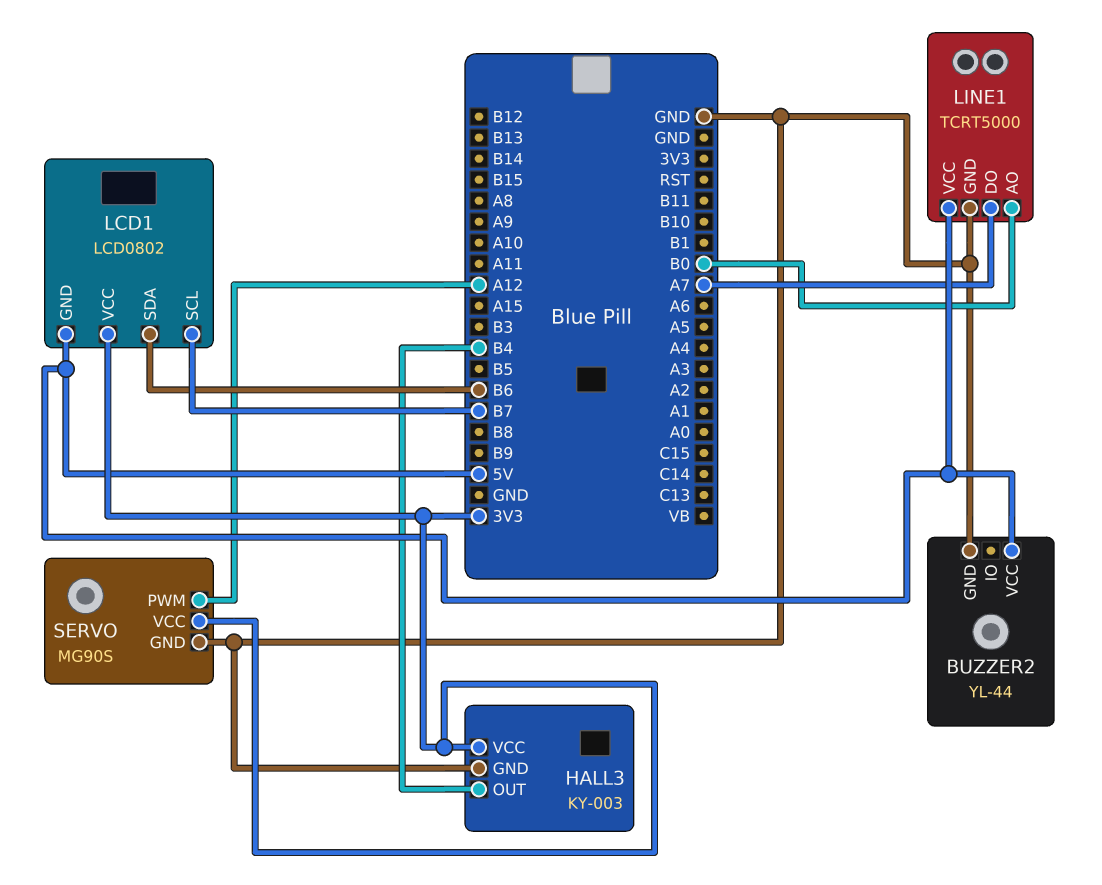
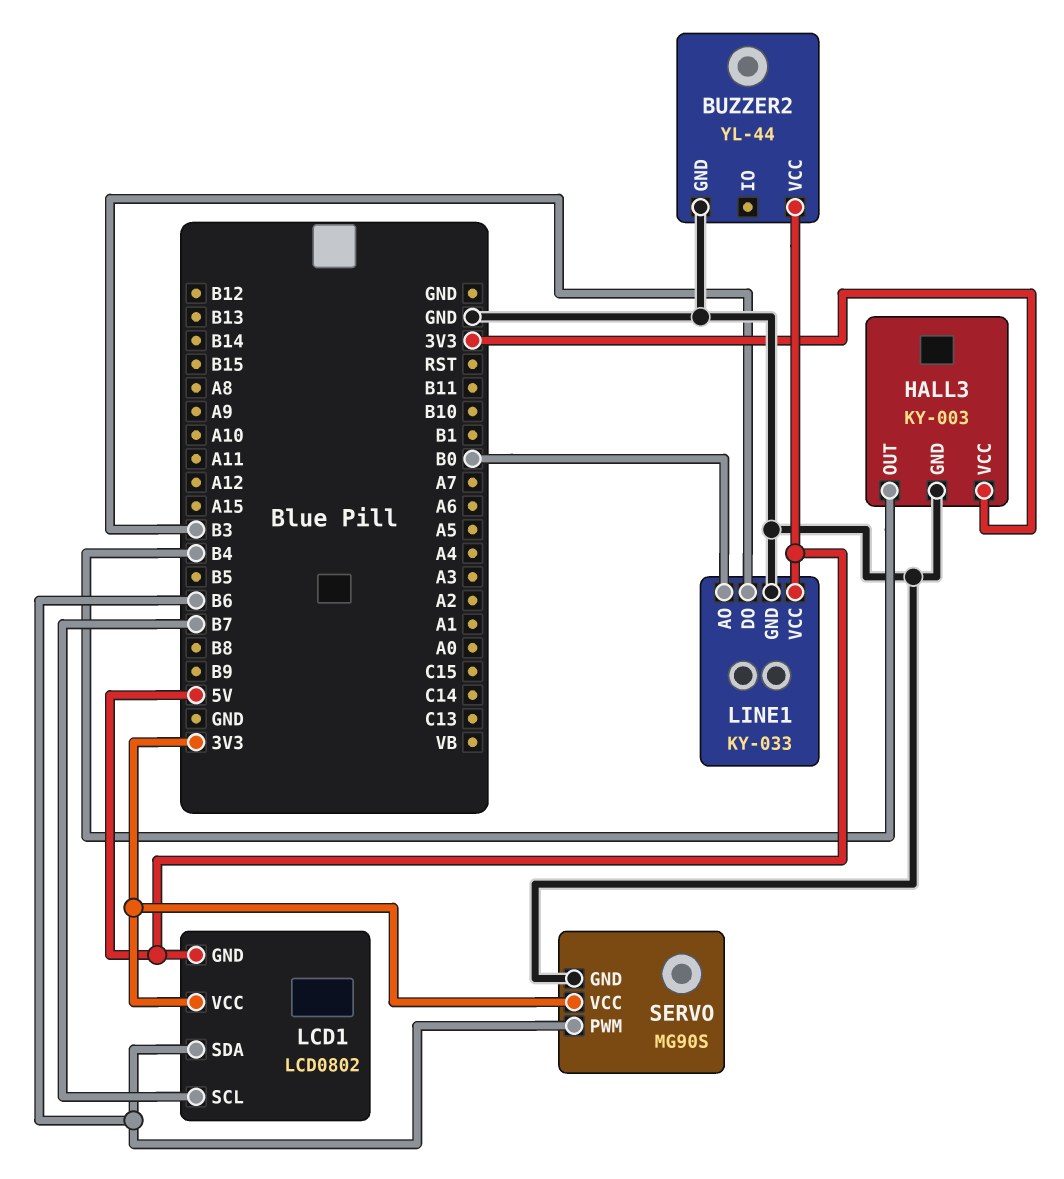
LINE1: TCRT5000 -> KY-033
LINE1 pin DO: A7 -> B3
SERVO pin PWM: A12 -> B6

